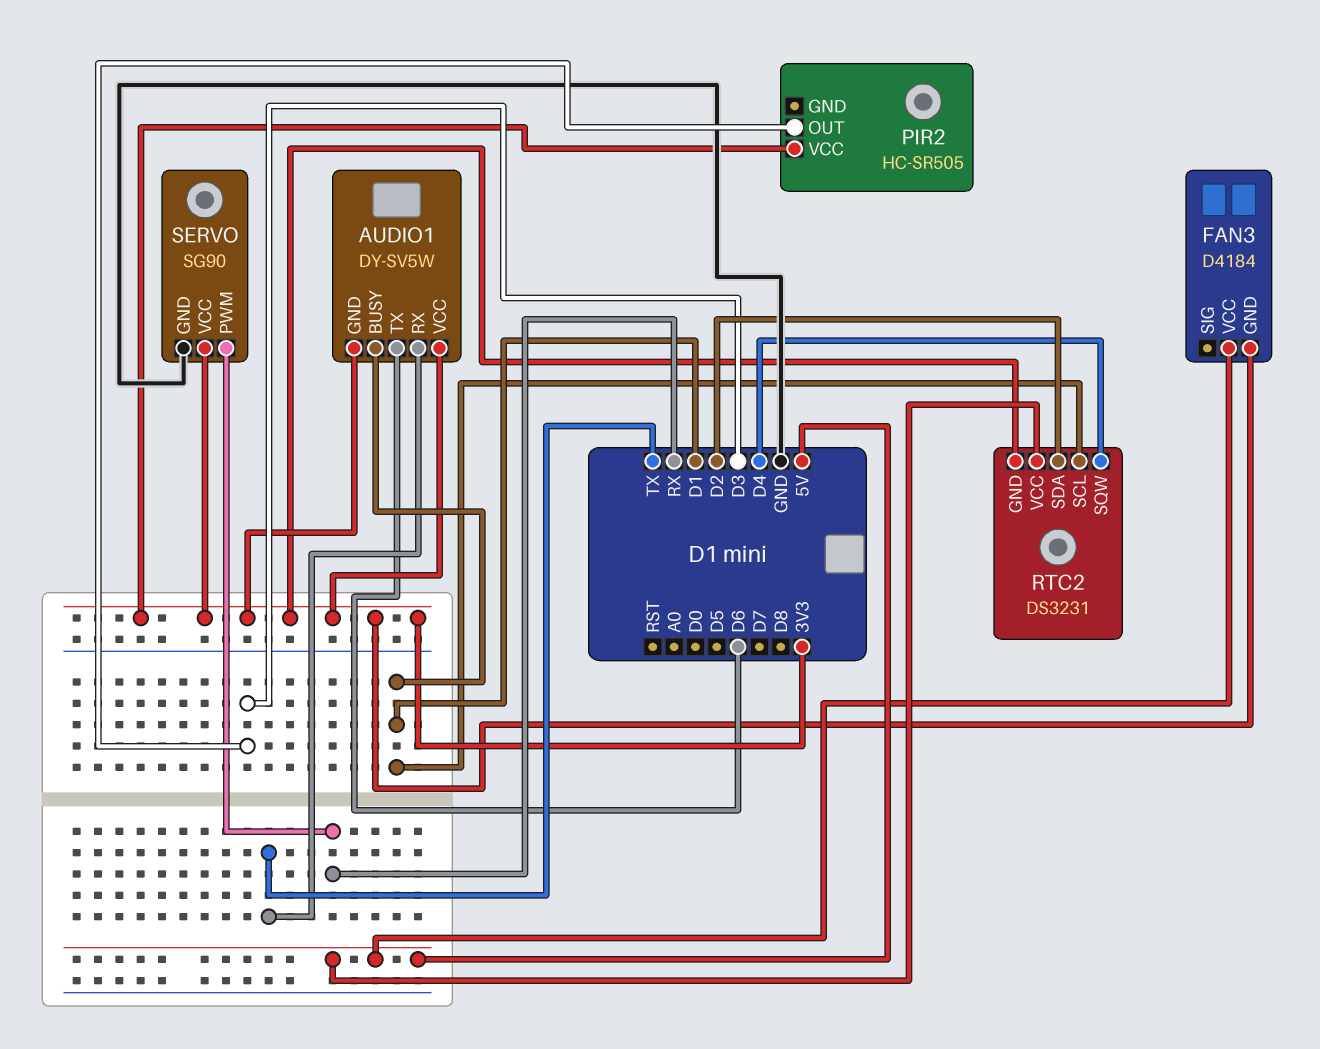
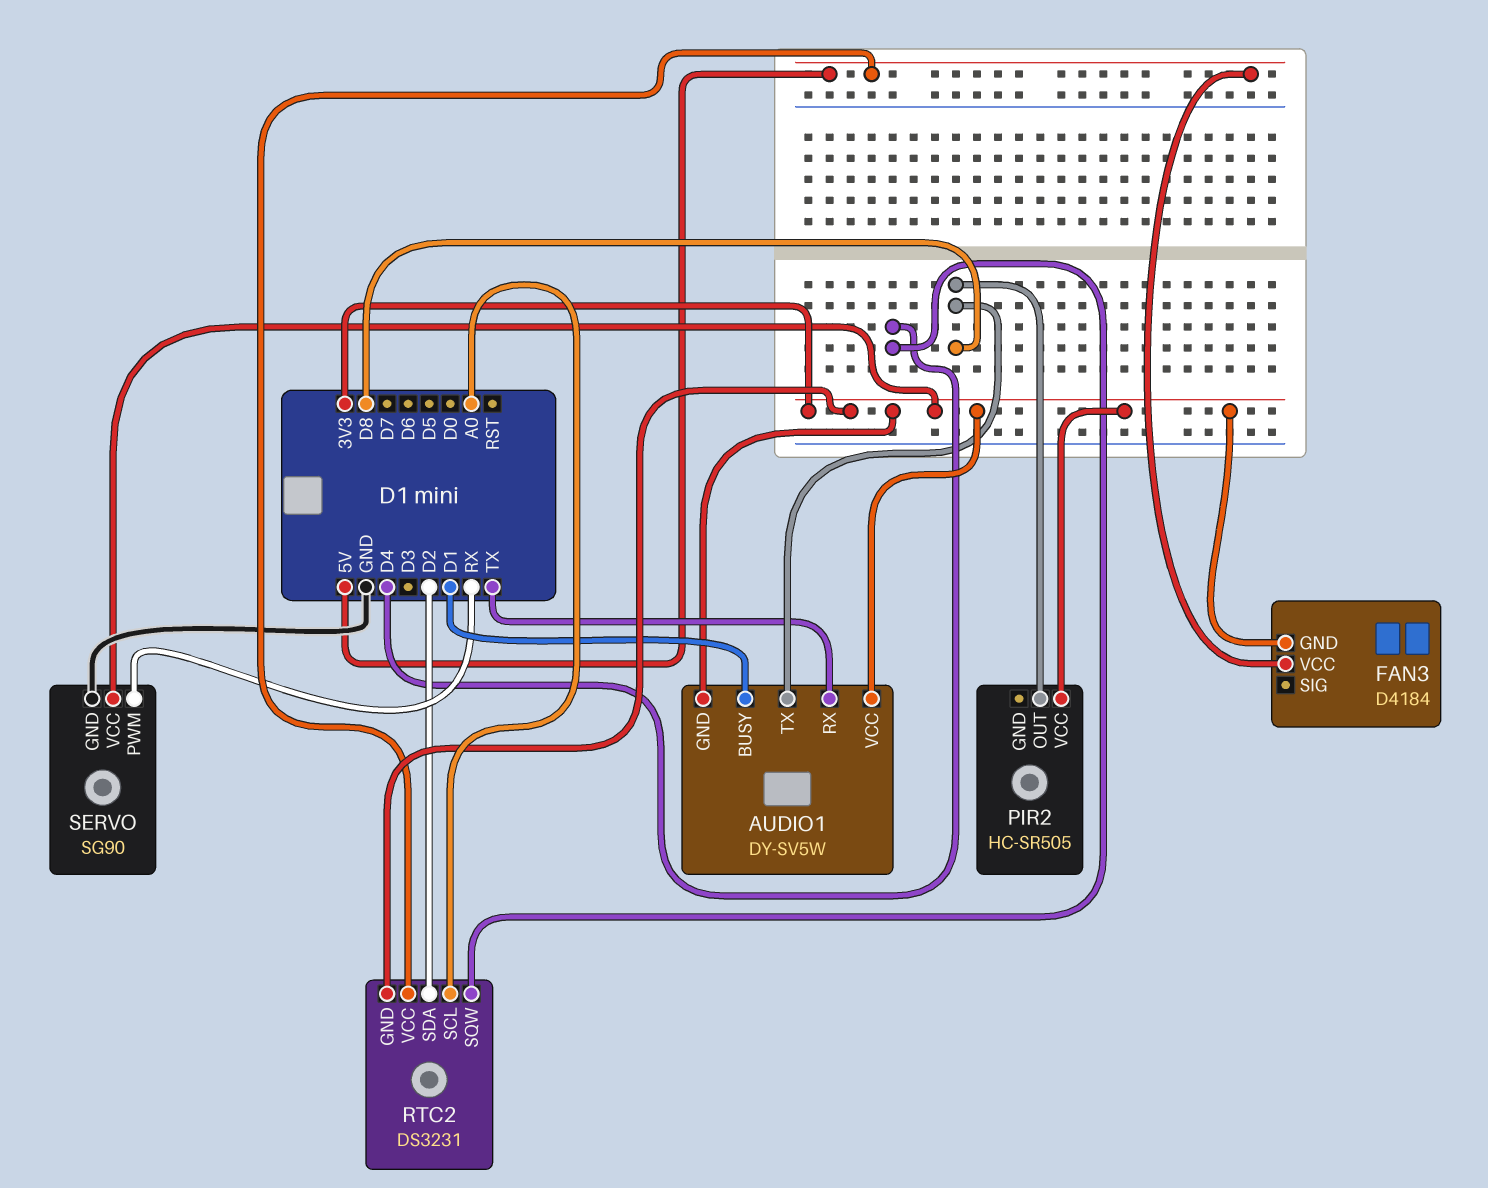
AUDIO1 pin TX: D6 -> D8
PIR2 pin OUT: D3 -> D8
RTC2 pin SCL: D1 -> A0

